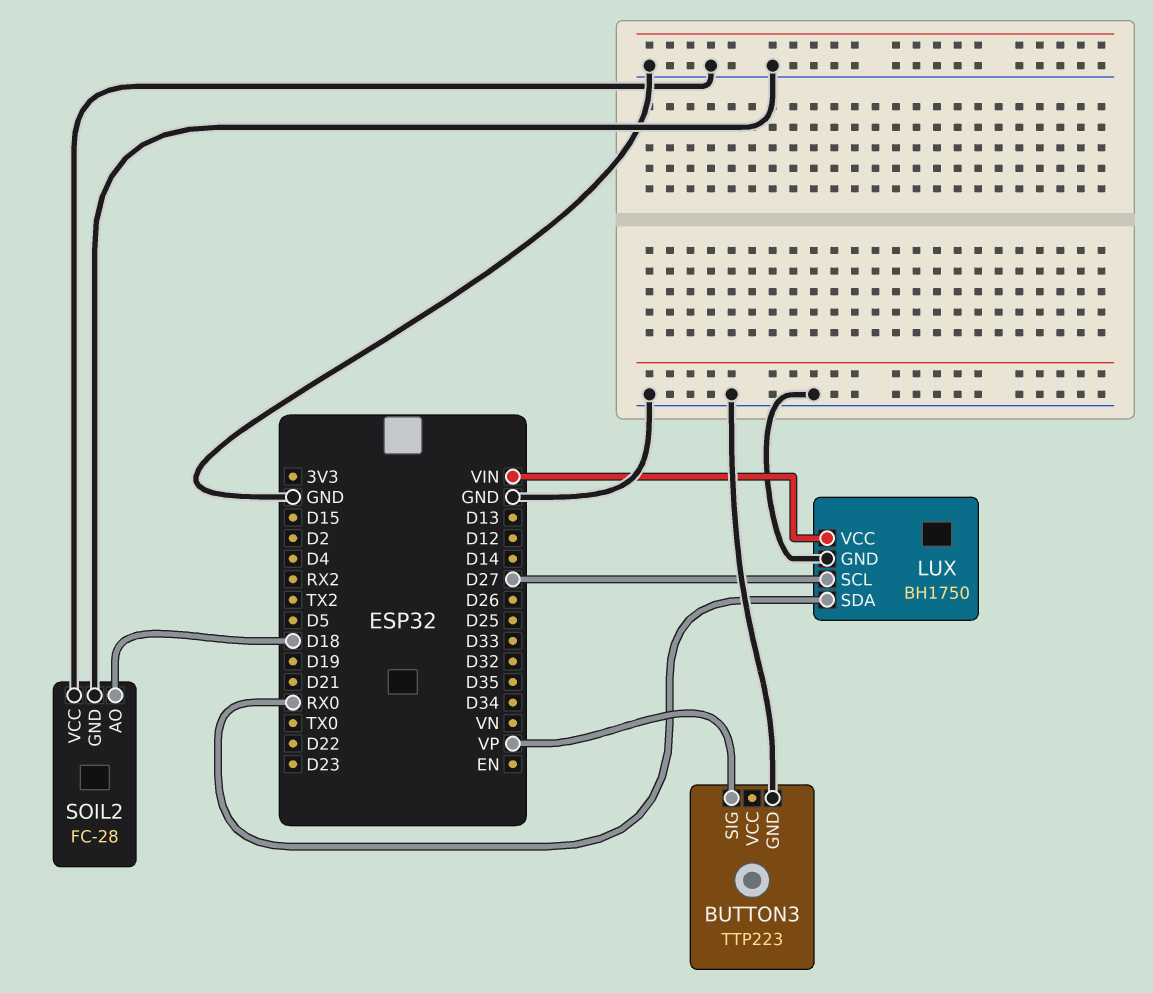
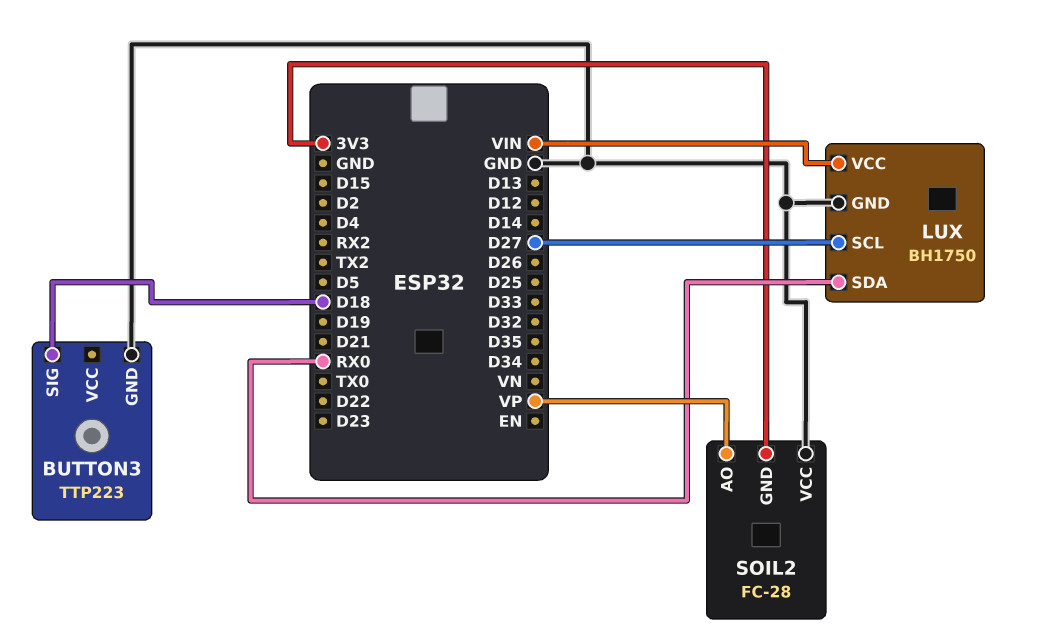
BUTTON3 pin SIG: VP -> D18
SOIL2 pin AO: D18 -> VP
SOIL2 pin GND: GND -> 3V3

